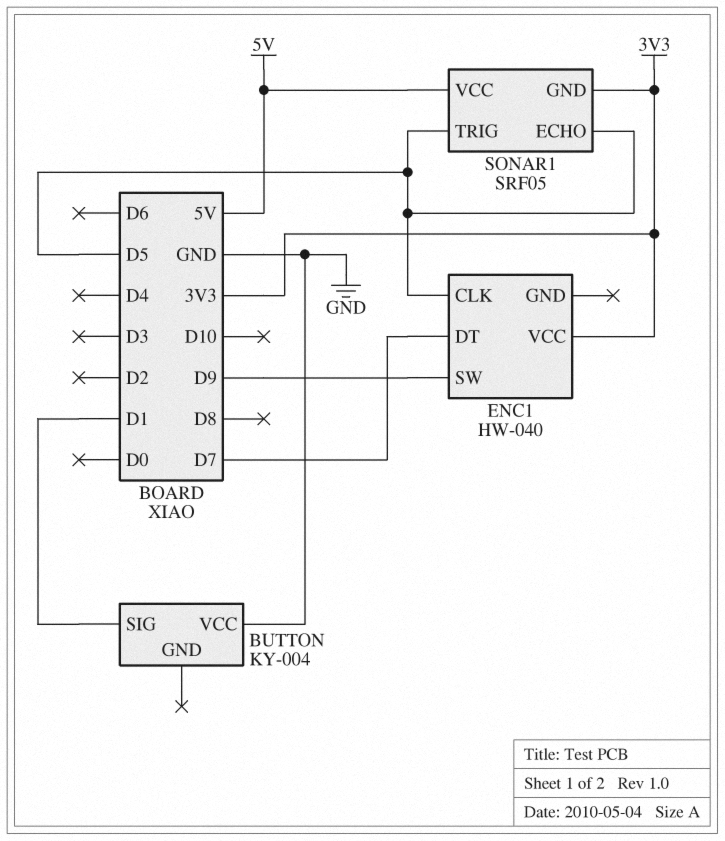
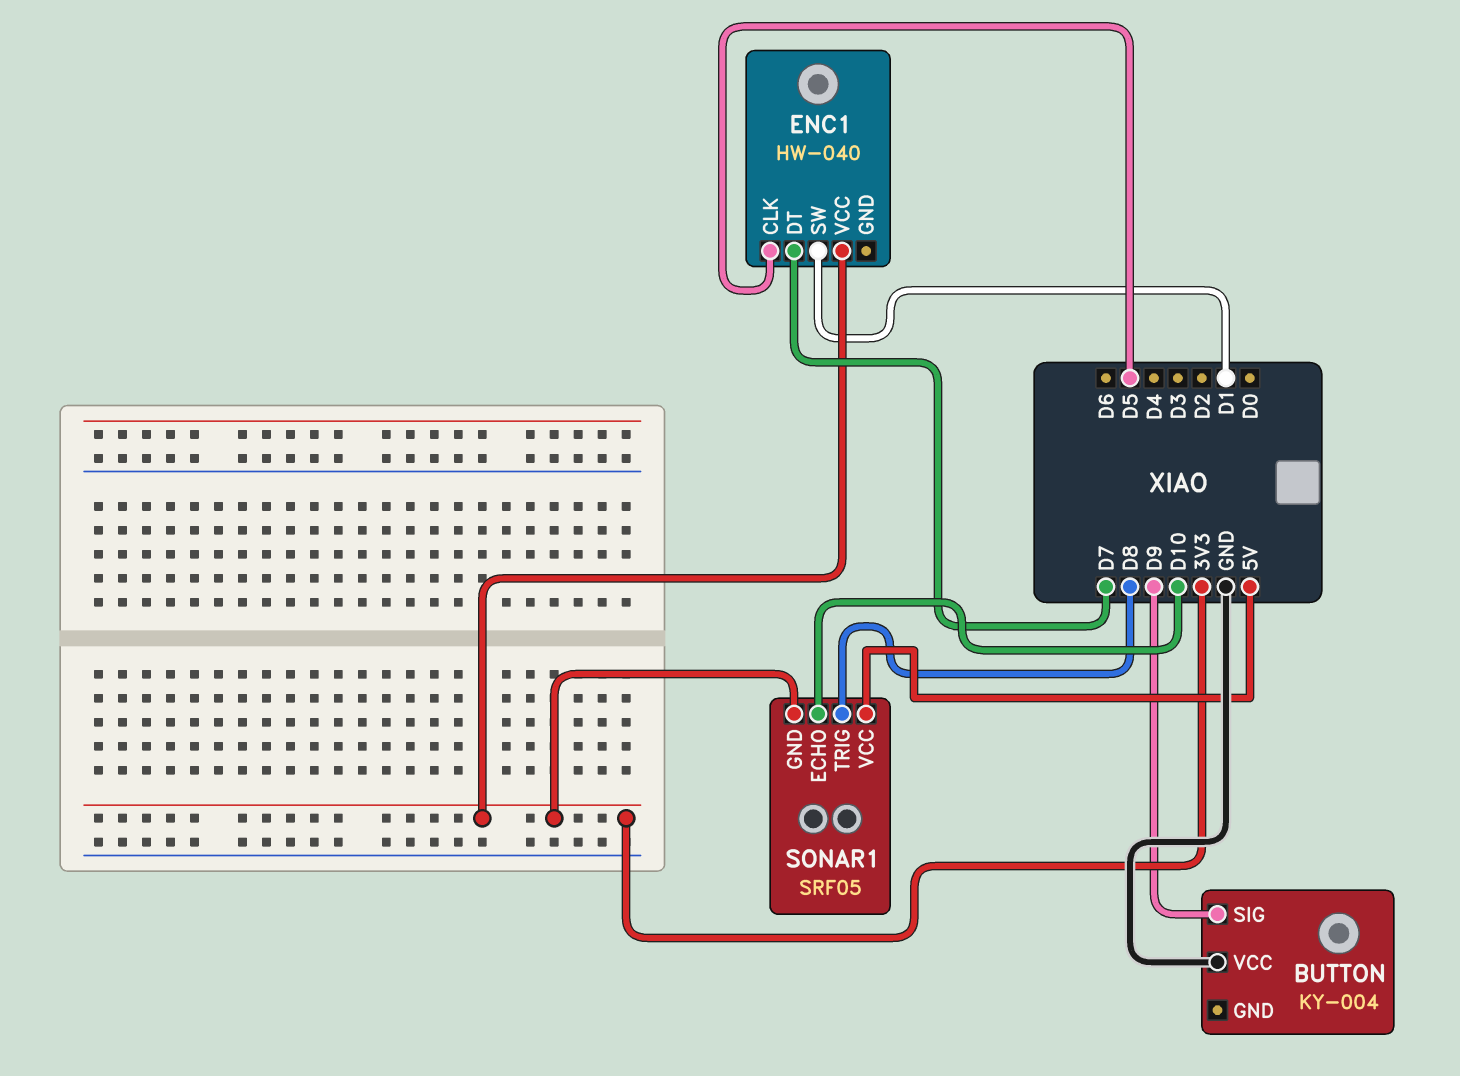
BUTTON pin SIG: D1 -> D9
ENC1 pin SW: D9 -> D1
SONAR1 pin ECHO: D5 -> D10
SONAR1 pin TRIG: D5 -> D8

